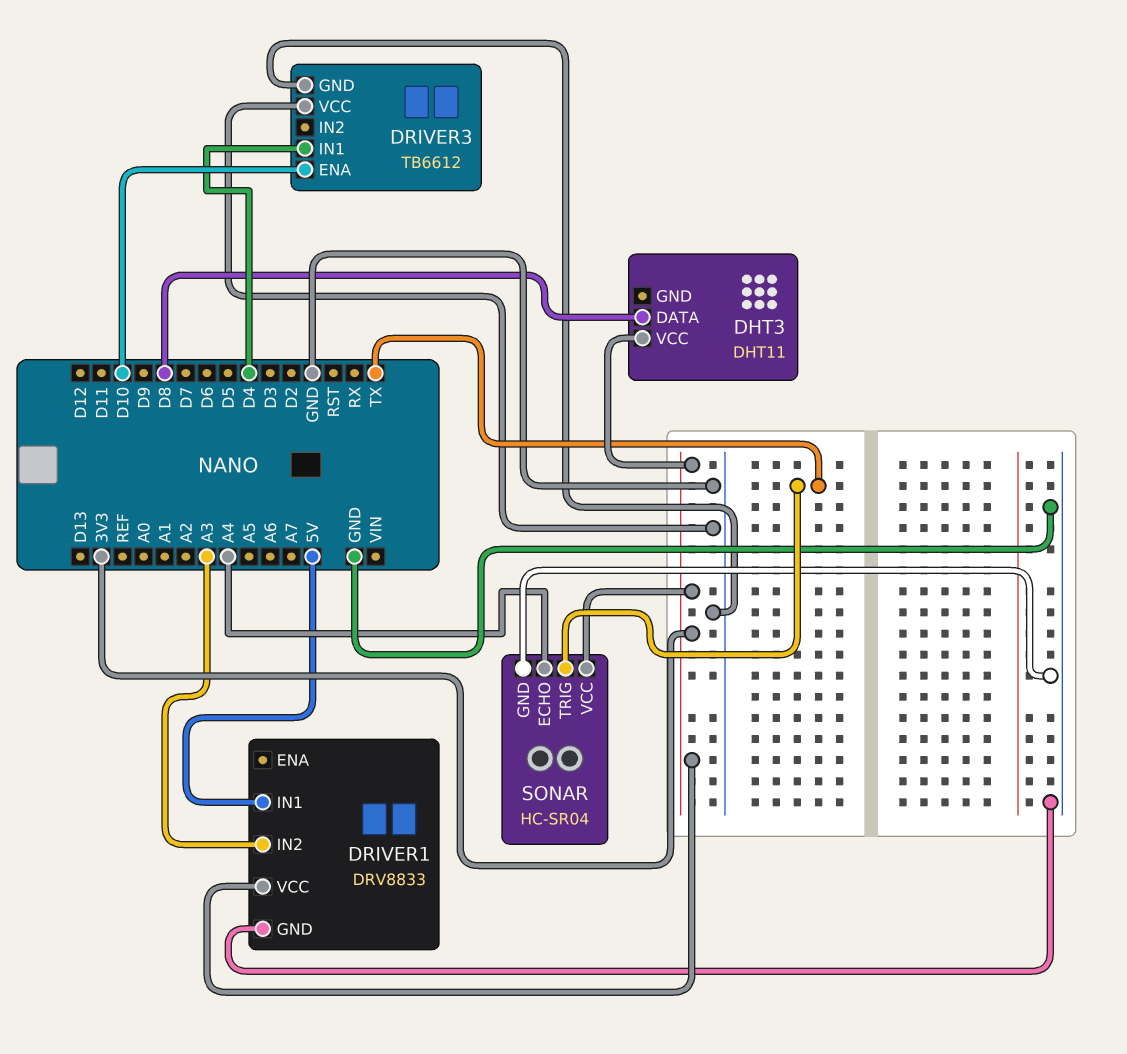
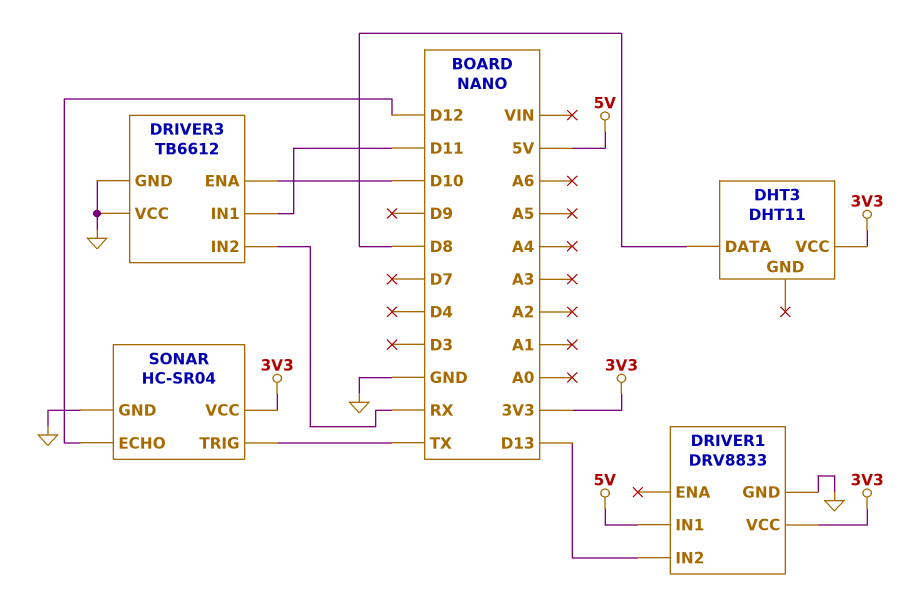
DRIVER1 pin IN2: A3 -> D13
DRIVER3 pin IN1: D4 -> D11
DRIVER3 pin IN2: none -> RX
SONAR pin ECHO: A4 -> D12

